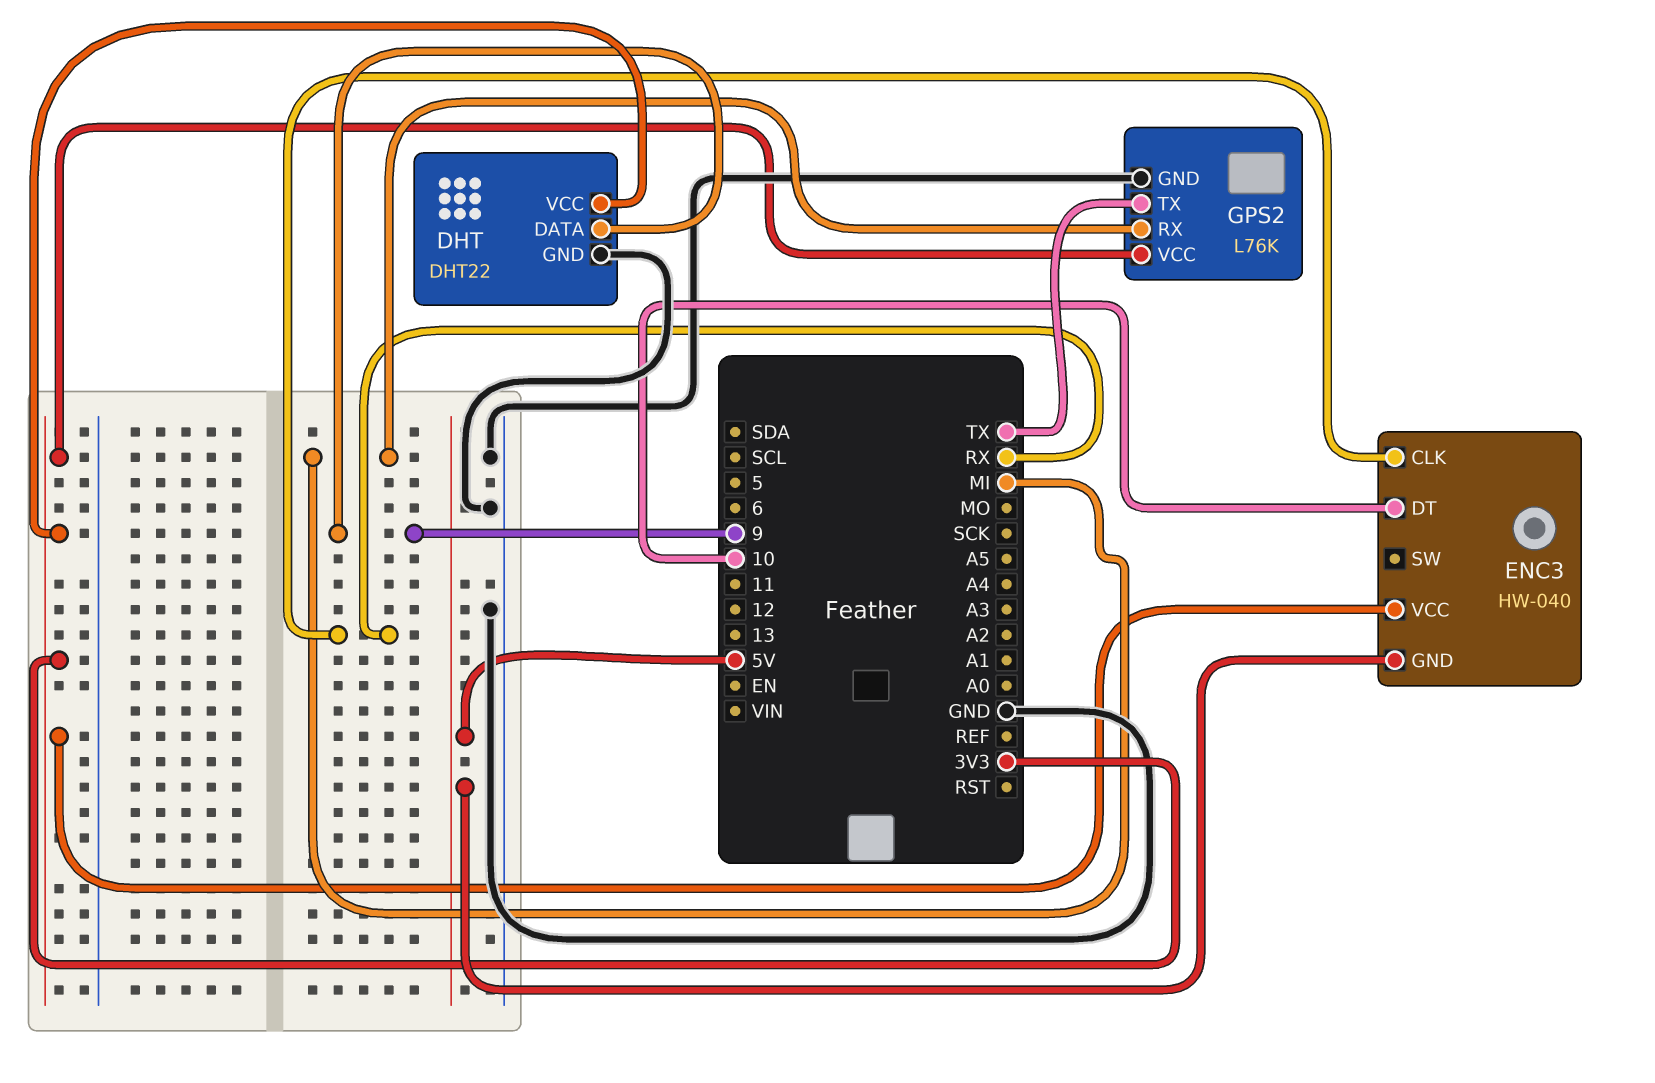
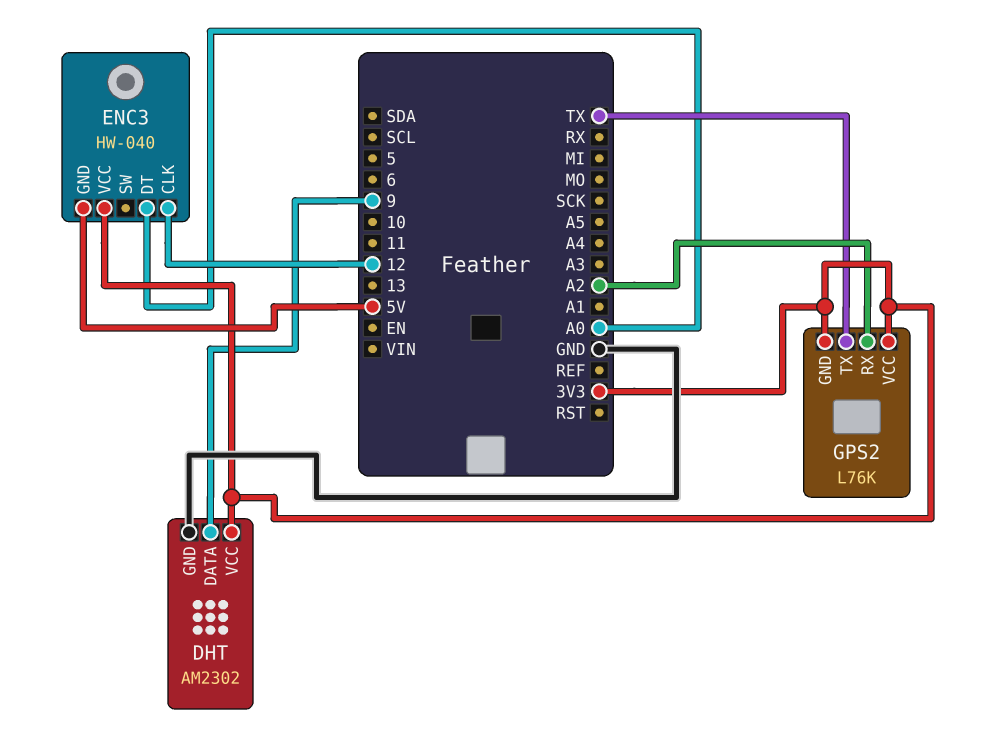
DHT: DHT22 -> AM2302
ENC3 pin CLK: RX -> 12
ENC3 pin DT: 10 -> A0
GPS2 pin GND: GND -> 3V3
GPS2 pin RX: MI -> A2

